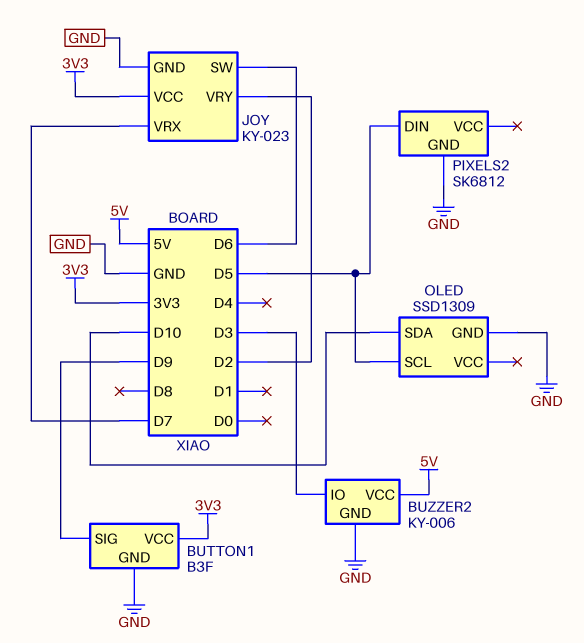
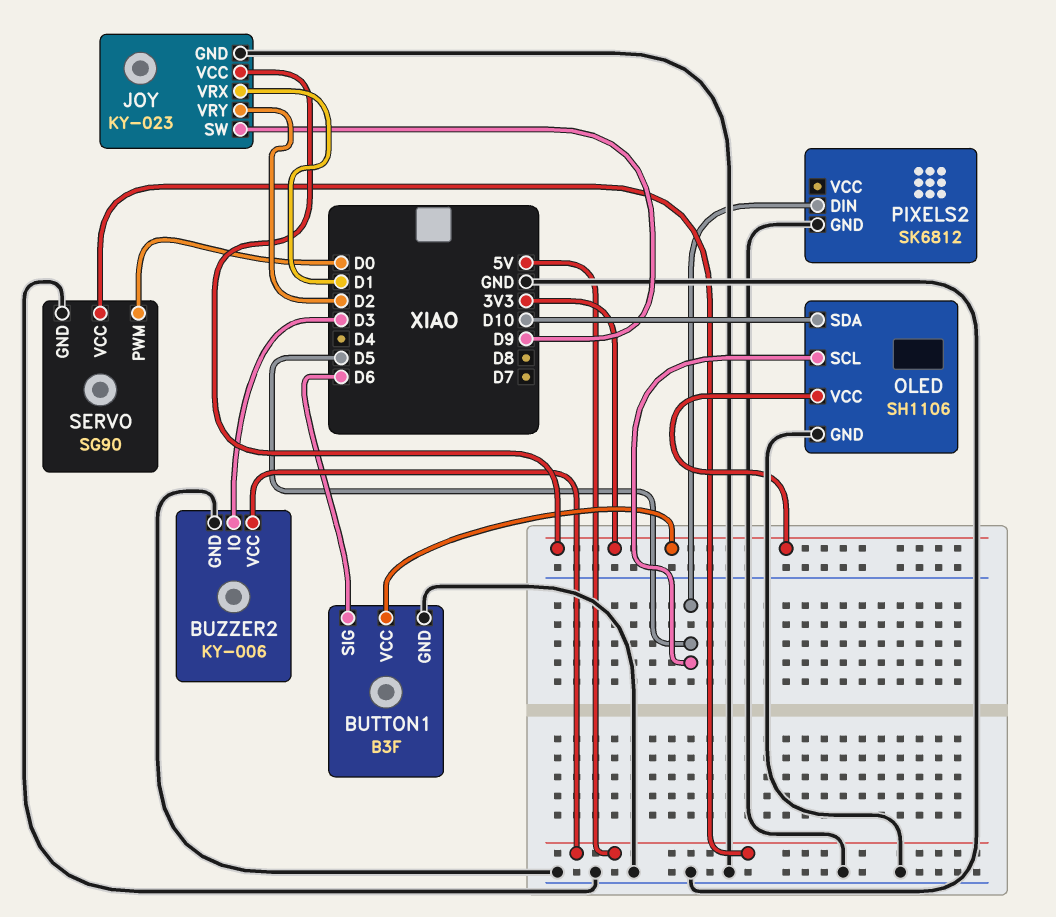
BUTTON1 pin SIG: D9 -> D6
JOY pin SW: D6 -> D9
JOY pin VRX: D7 -> D1
OLED: SSD1309 -> SH1106
OLED pin VCC: none -> 3V3
SERVO: none -> SG90
SERVO pin GND: none -> GND
SERVO pin PWM: none -> D0
SERVO pin VCC: none -> 5V

